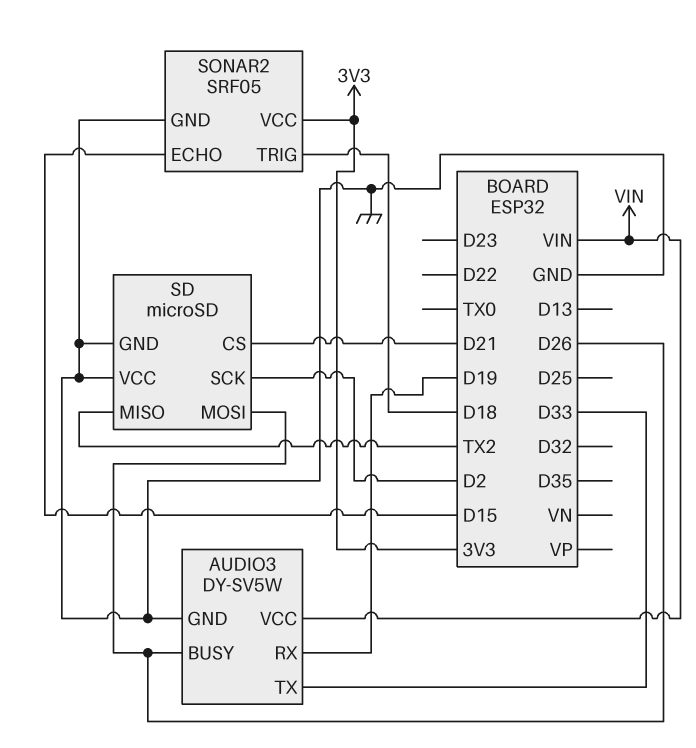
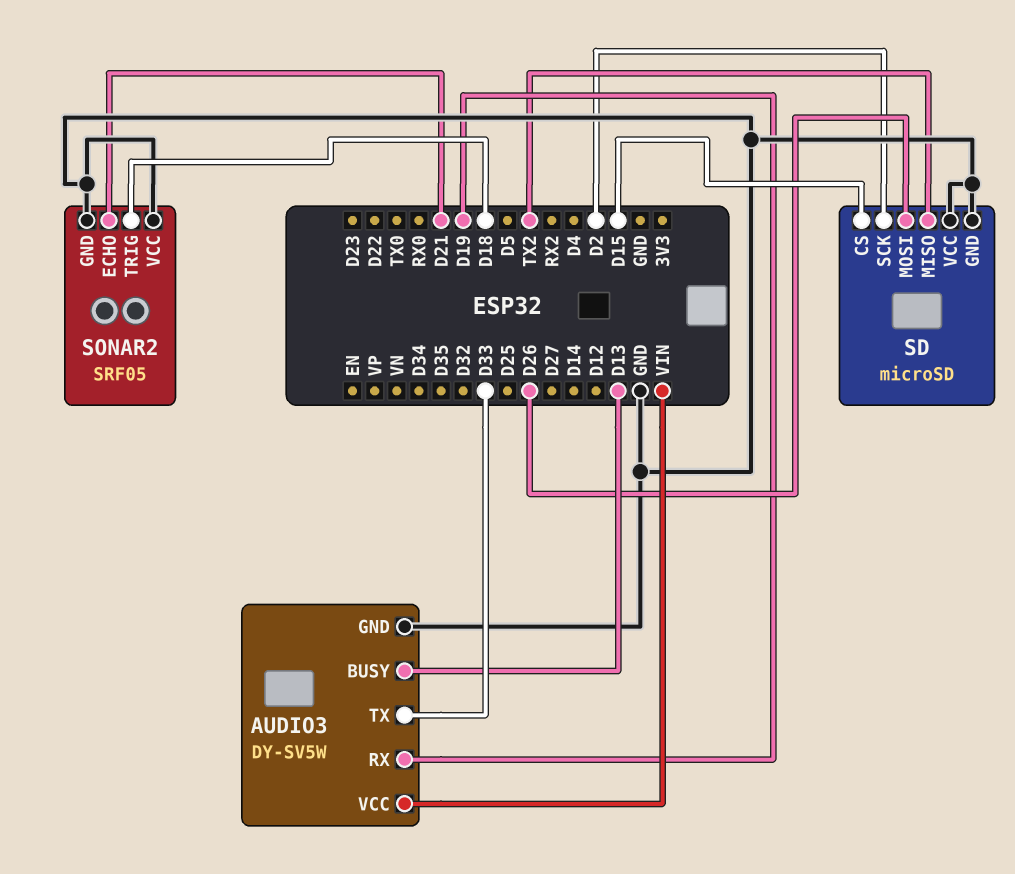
AUDIO3 pin BUSY: D26 -> D13
SD pin CS: D21 -> D15
SONAR2 pin ECHO: D15 -> D21
SONAR2 pin VCC: 3V3 -> GND

